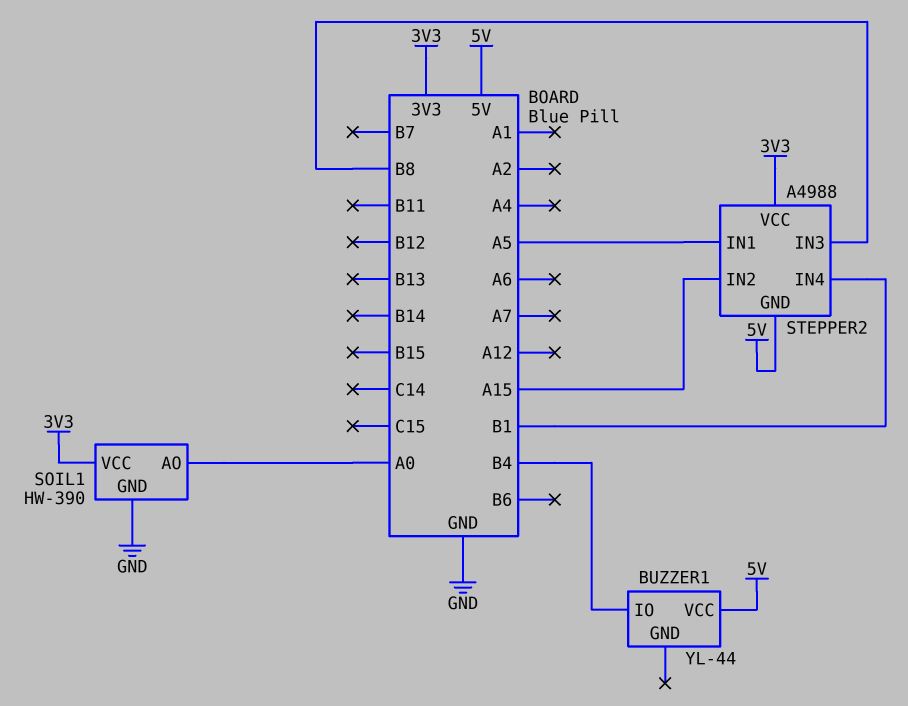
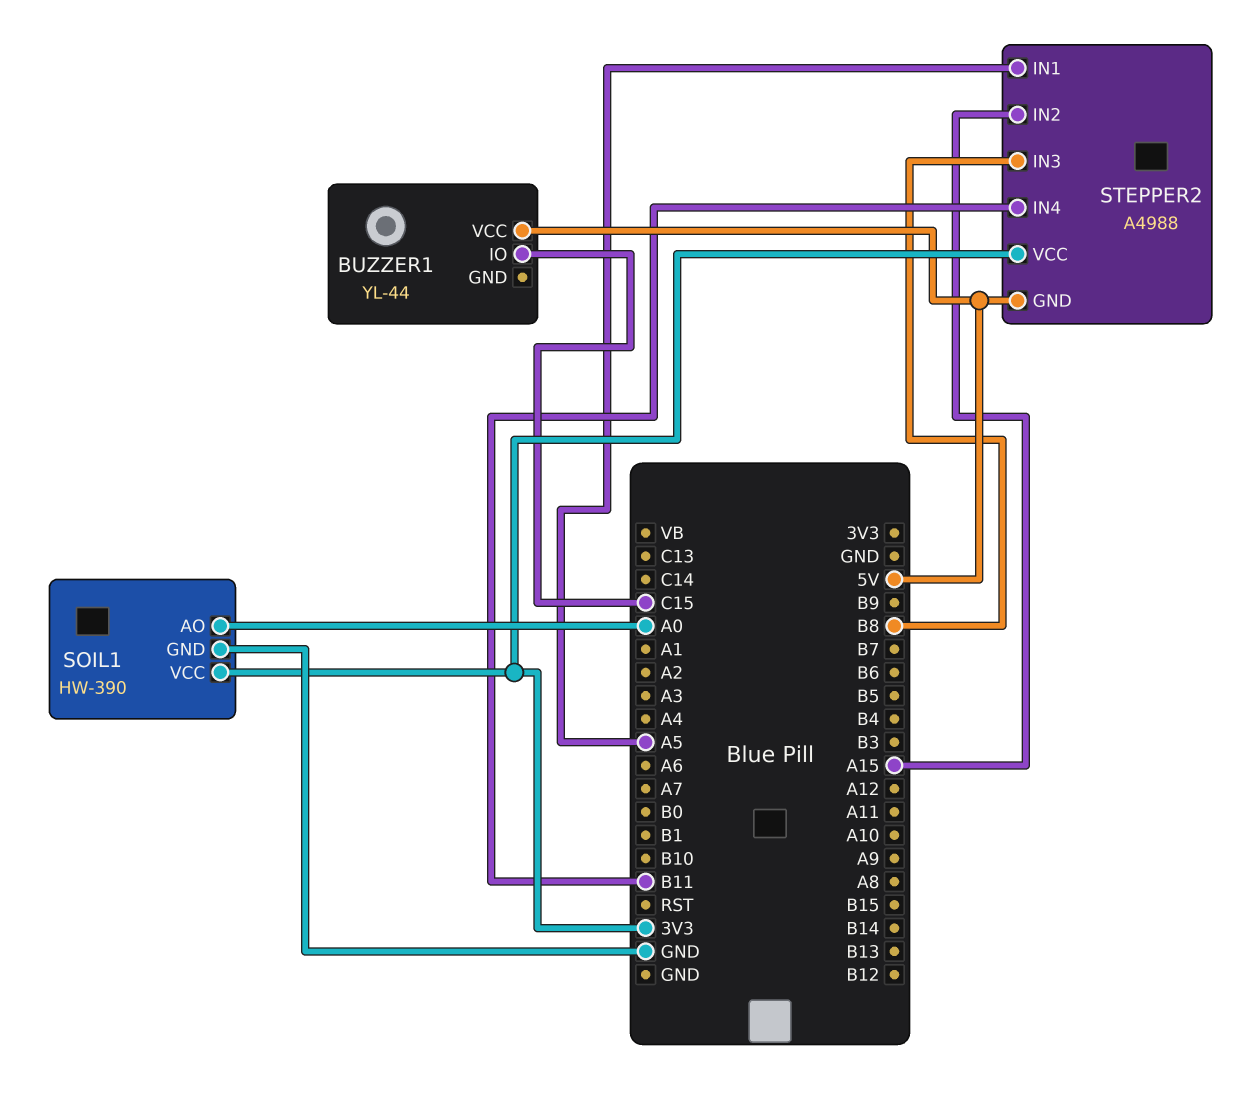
BUZZER1 pin IO: B4 -> C15
STEPPER2 pin IN4: B1 -> B11

